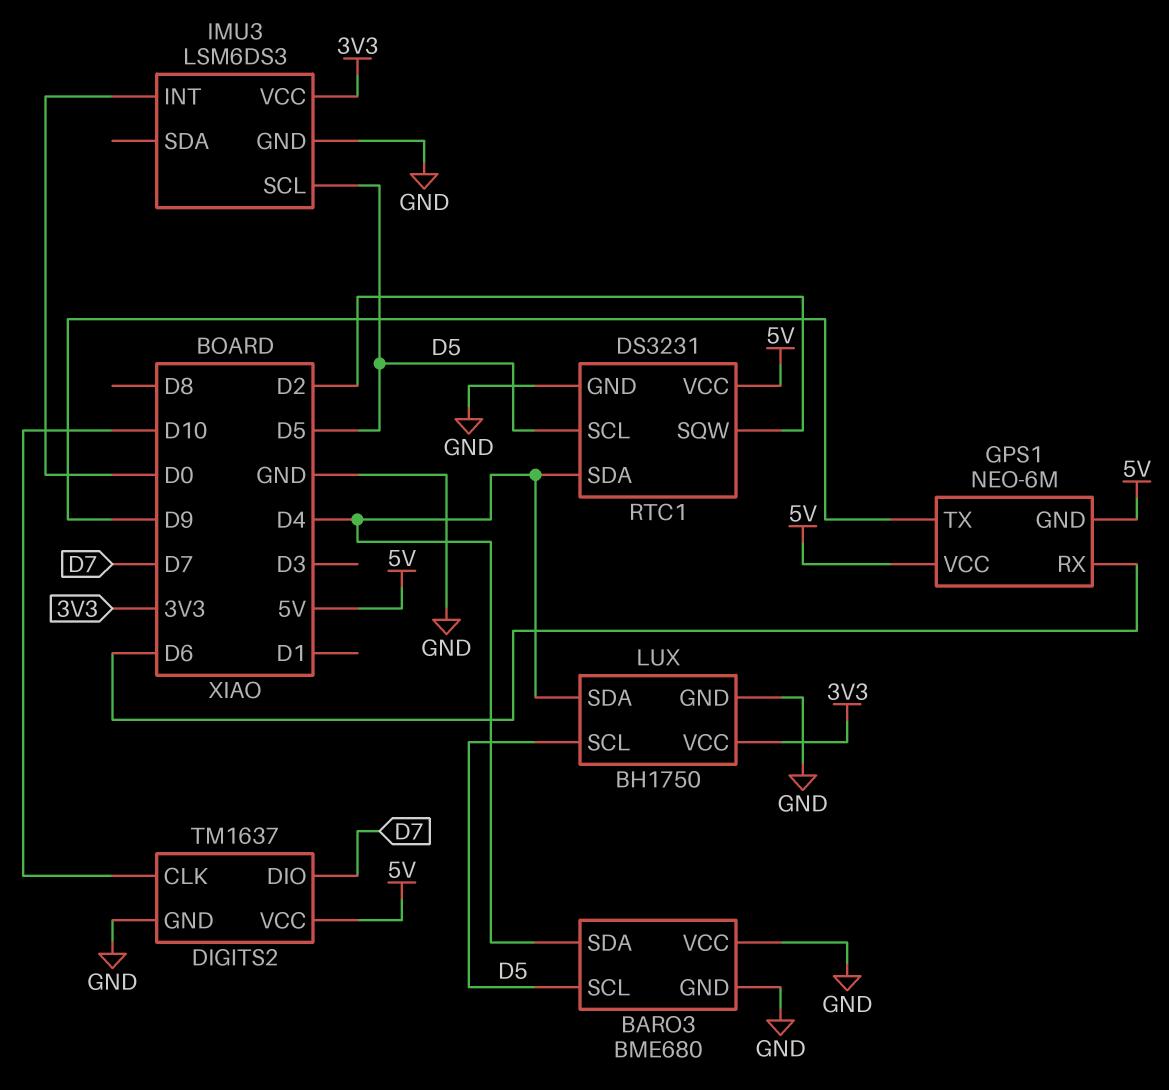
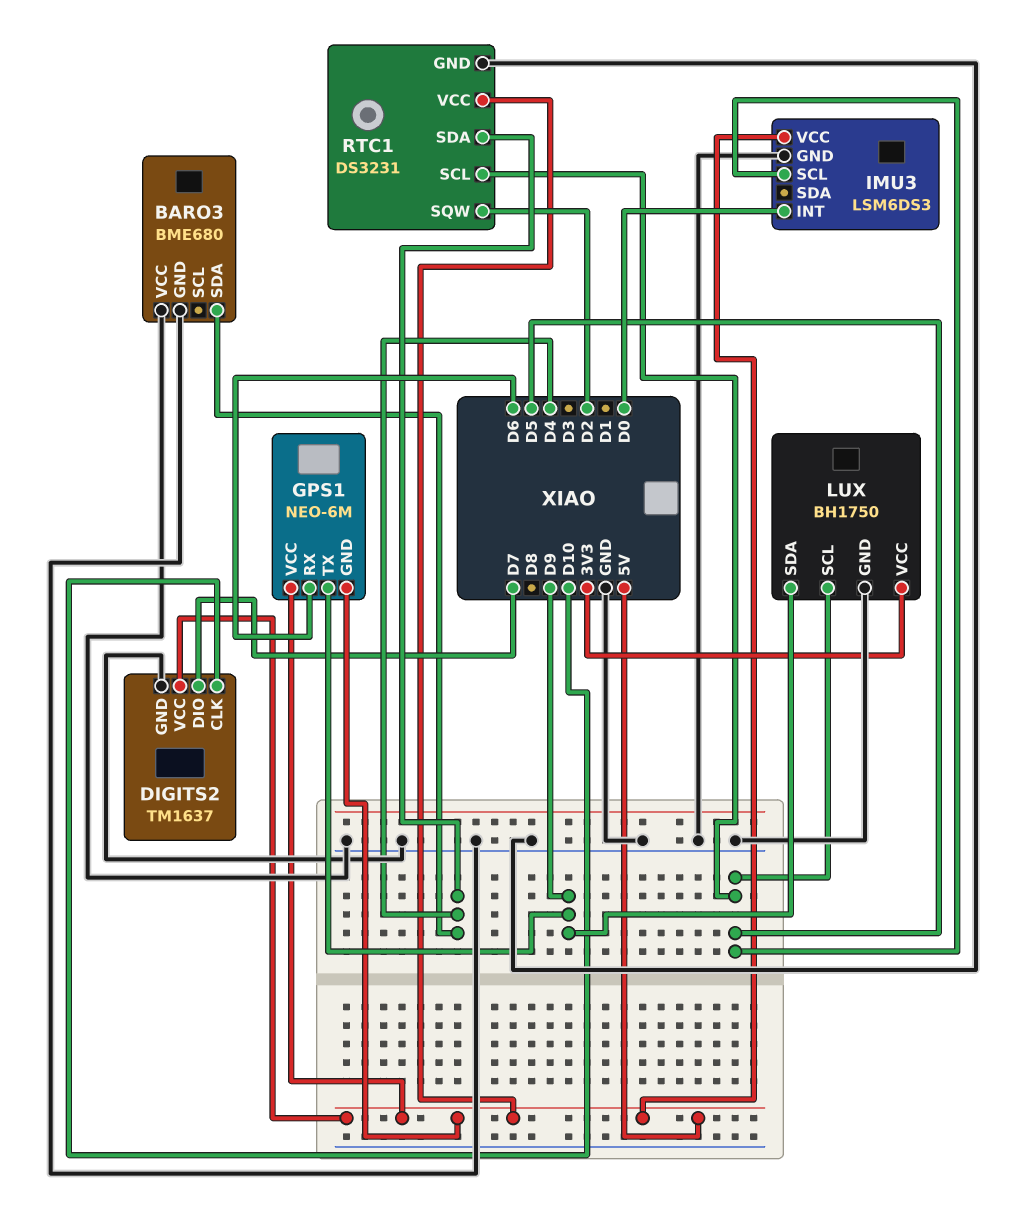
BARO3 pin SCL: D5 -> none
IMU3 pin VCC: 3V3 -> 5V
LUX pin SDA: D4 -> D9

